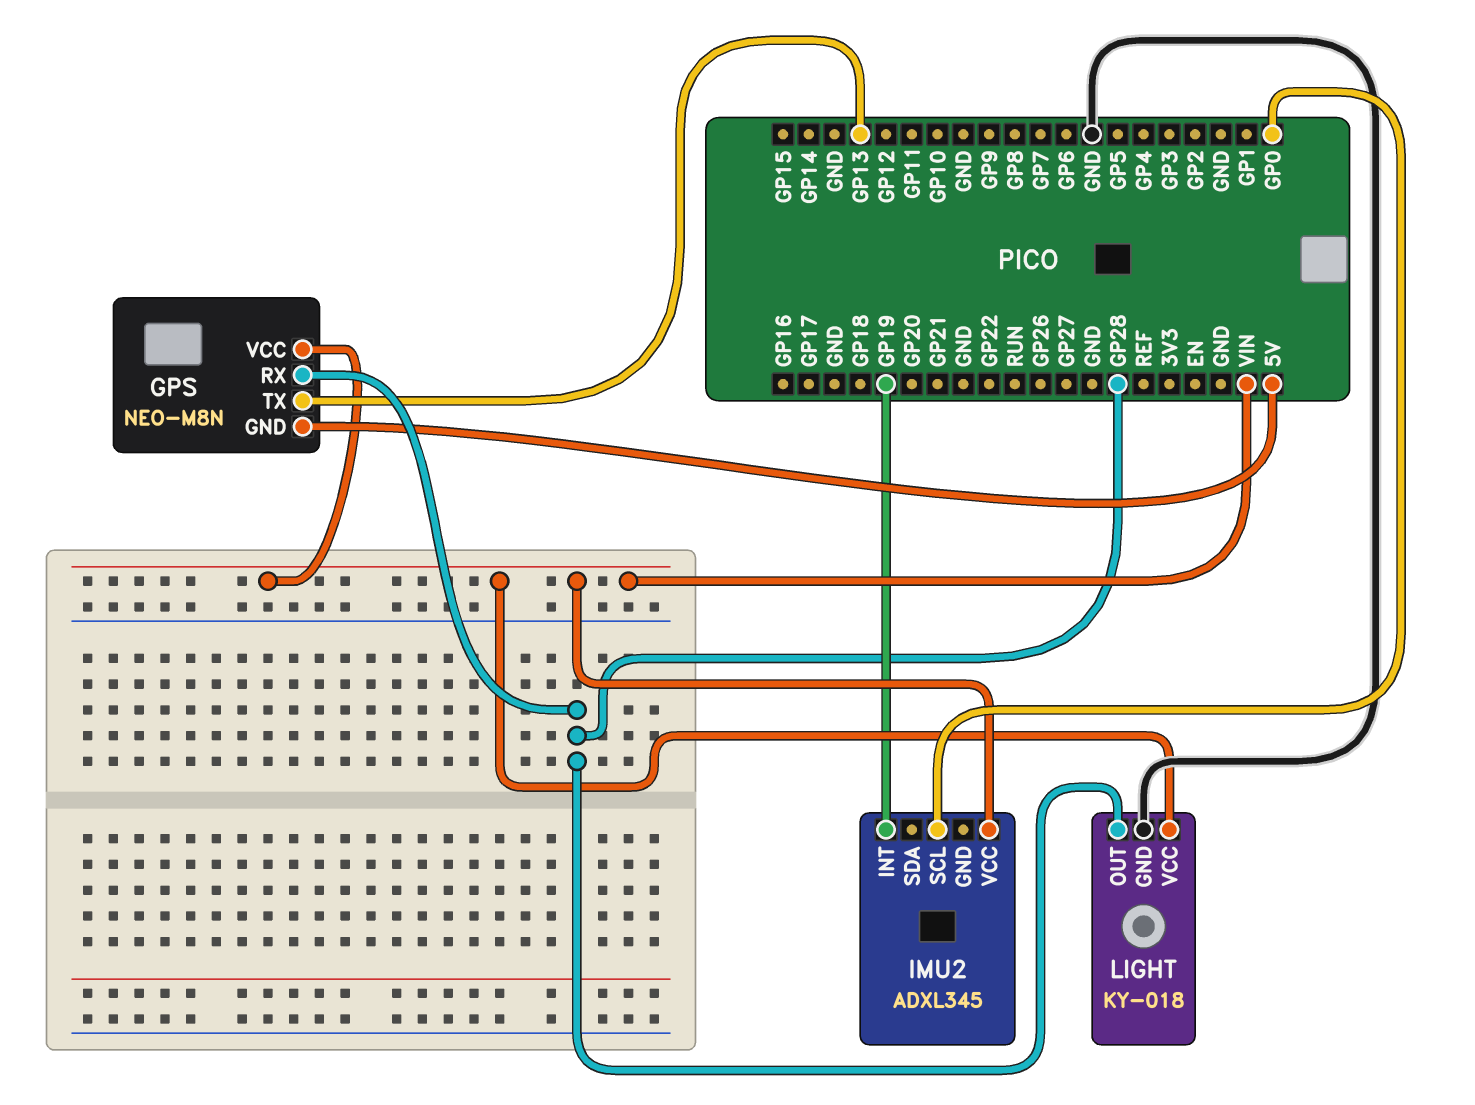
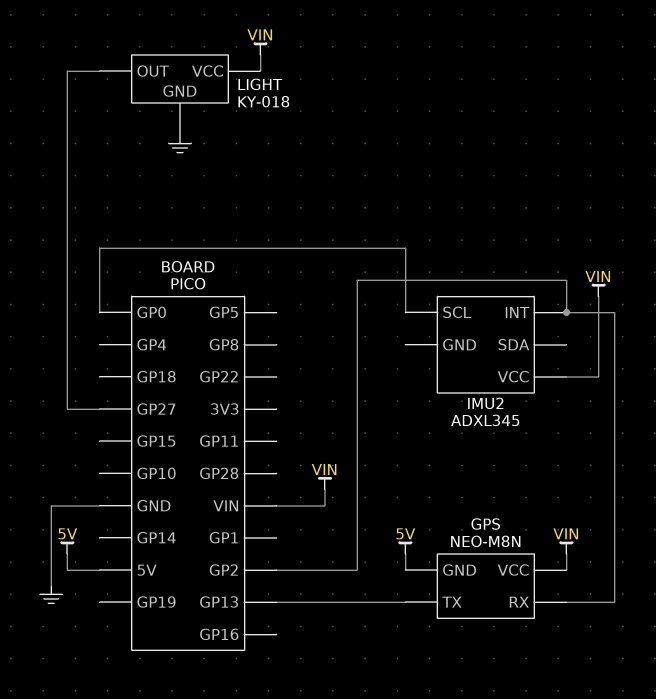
GPS pin RX: GP28 -> GP2
IMU2 pin INT: GP19 -> GP2
LIGHT pin OUT: GP28 -> GP27

